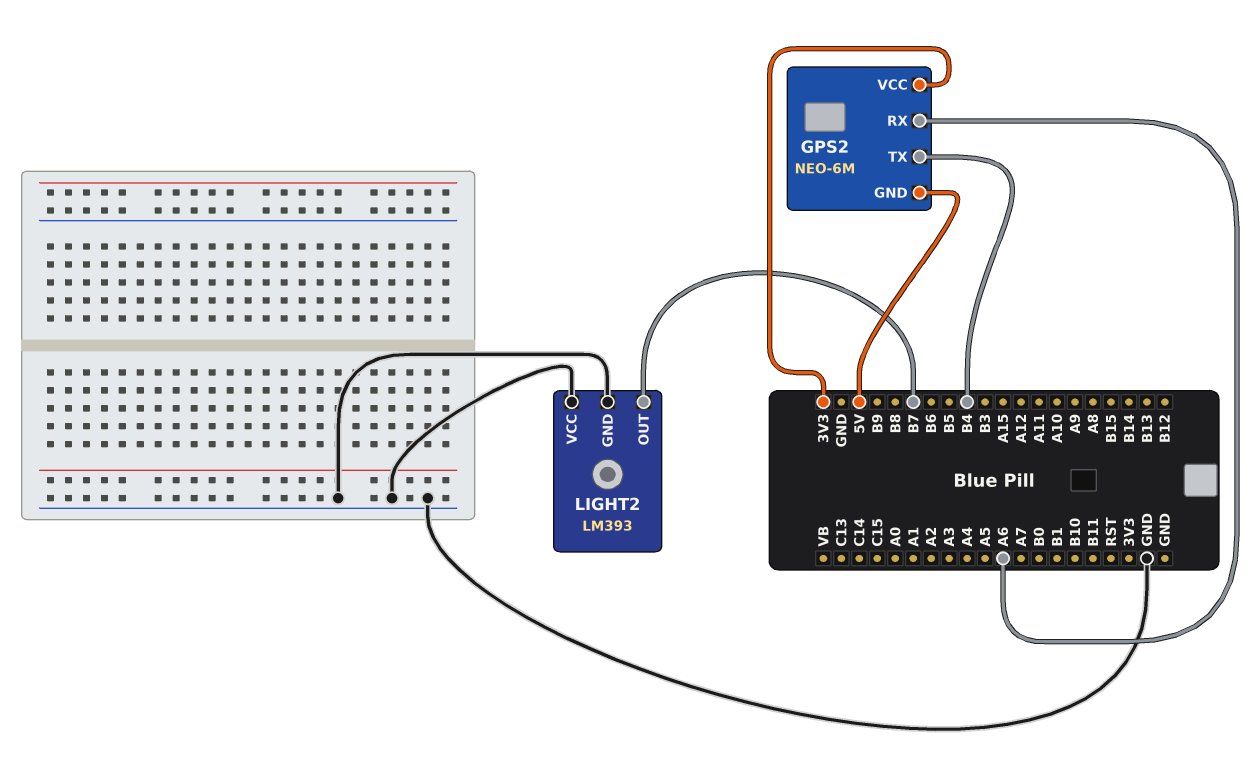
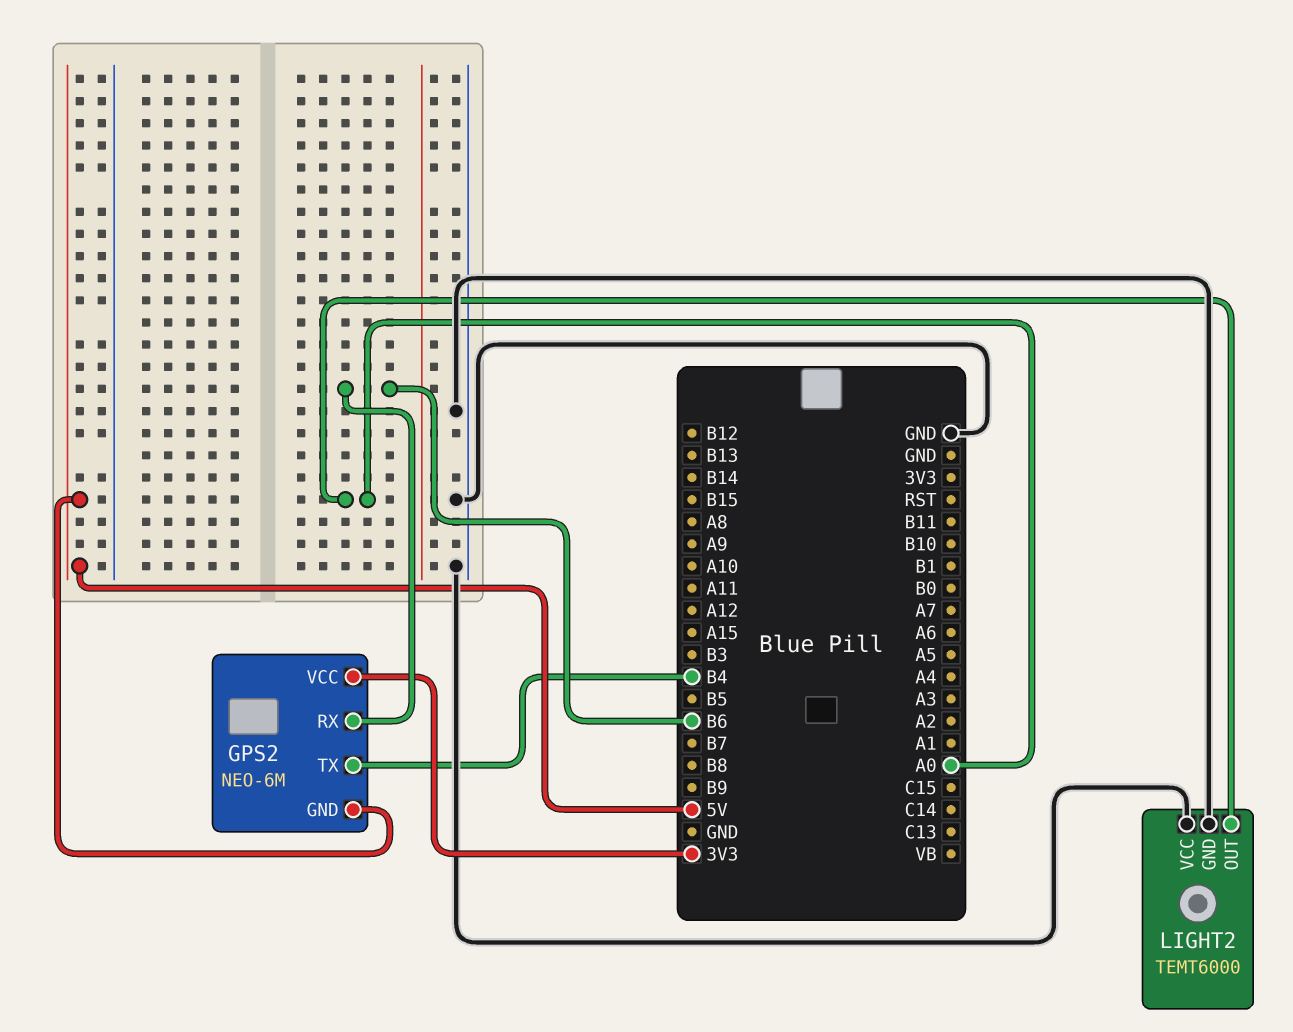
GPS2 pin RX: A6 -> B6
LIGHT2: LM393 -> TEMT6000
LIGHT2 pin OUT: B7 -> A0

